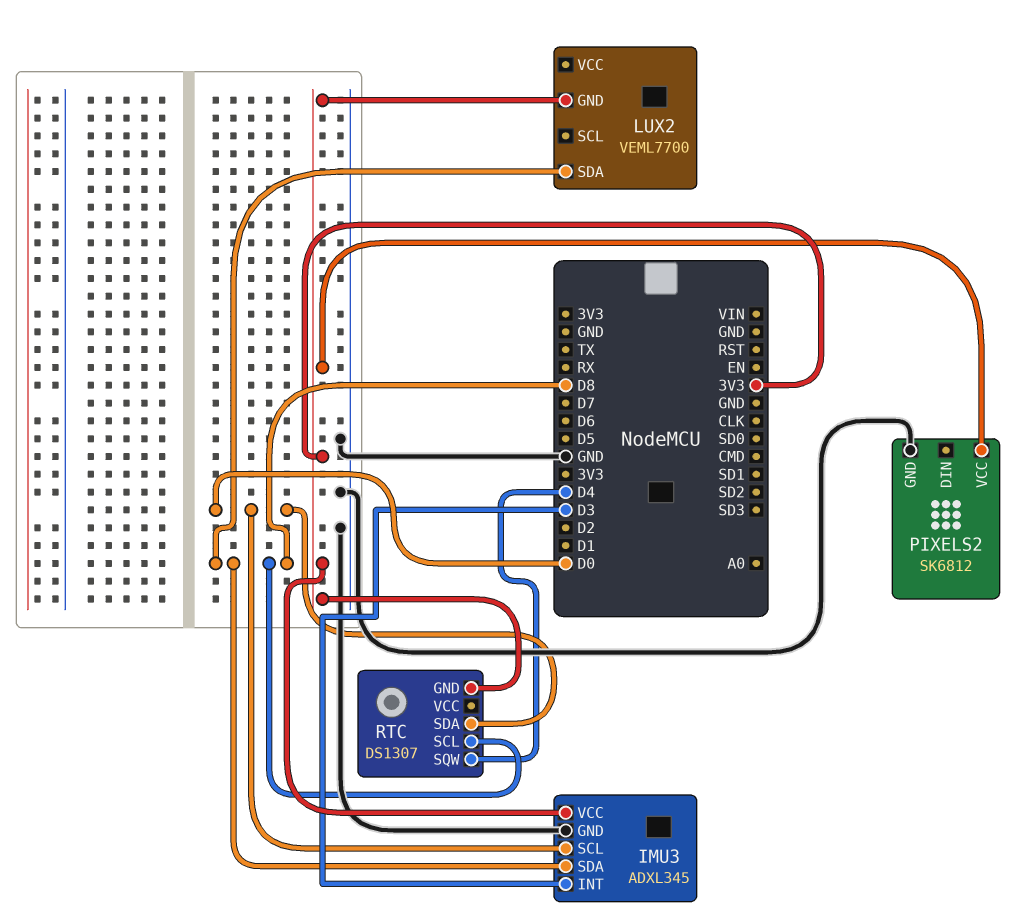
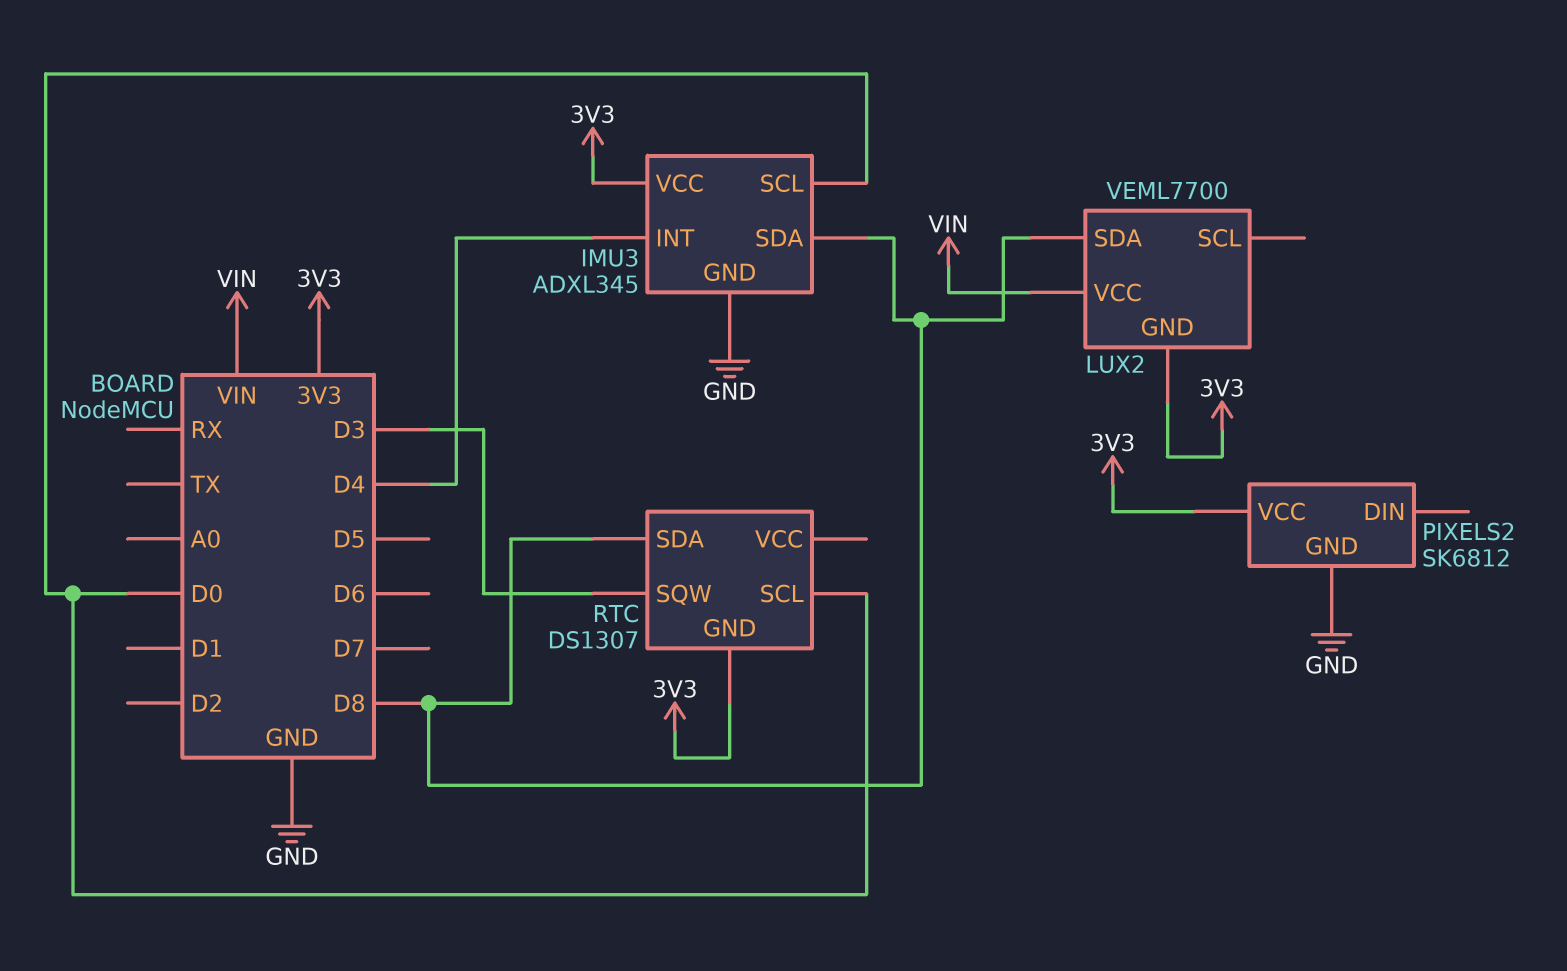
IMU3 pin INT: D3 -> D4
LUX2 pin VCC: none -> VIN
RTC pin SCL: D8 -> D0
RTC pin SDA: D0 -> D8
RTC pin SQW: D4 -> D3

